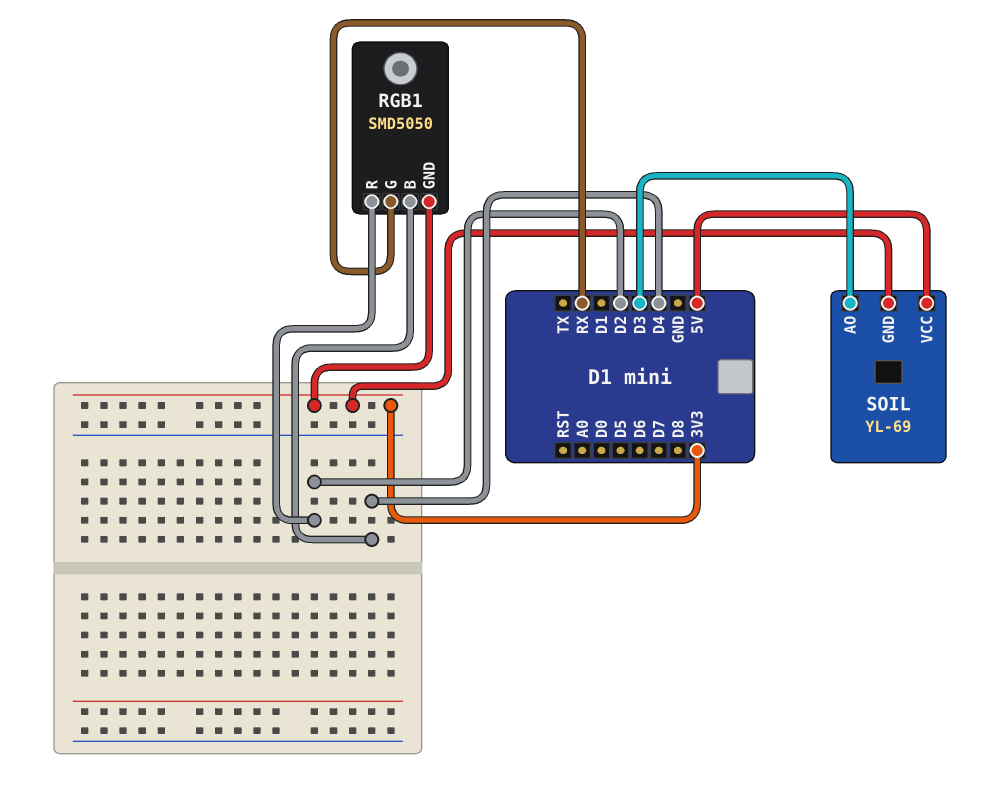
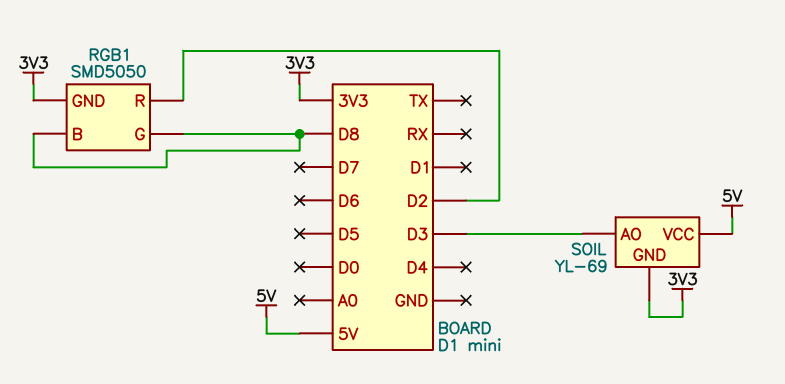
RGB1 pin B: D4 -> D8
RGB1 pin G: RX -> D8

